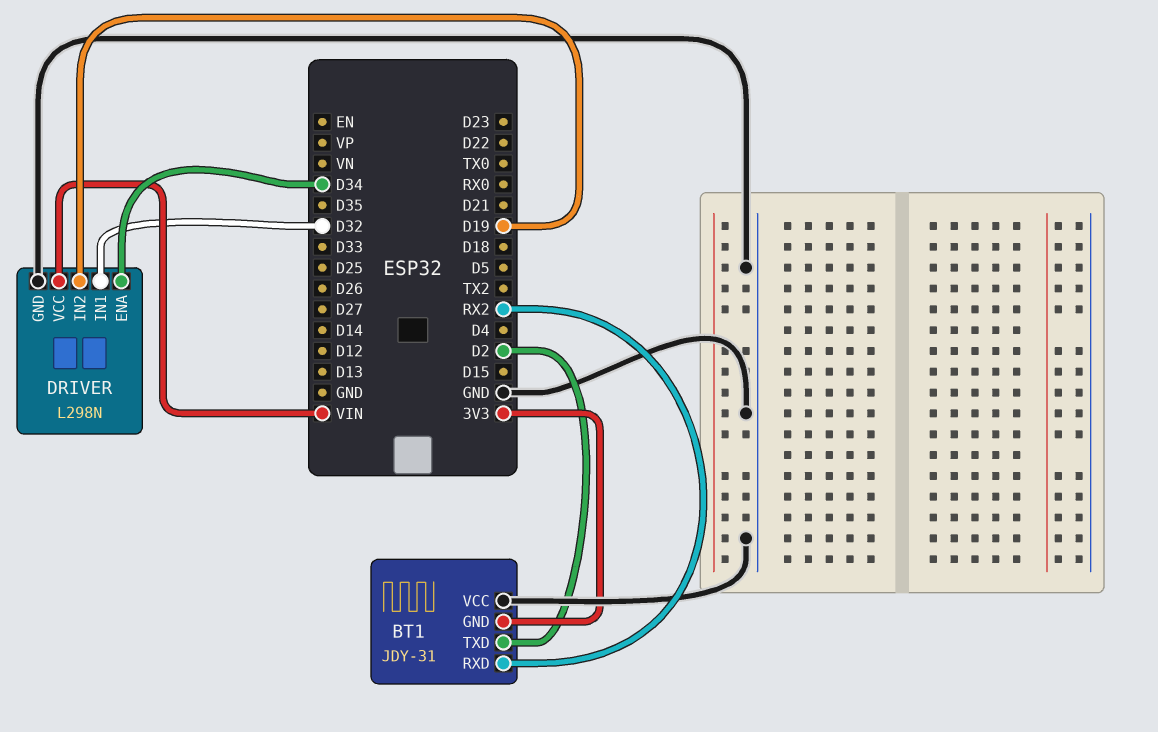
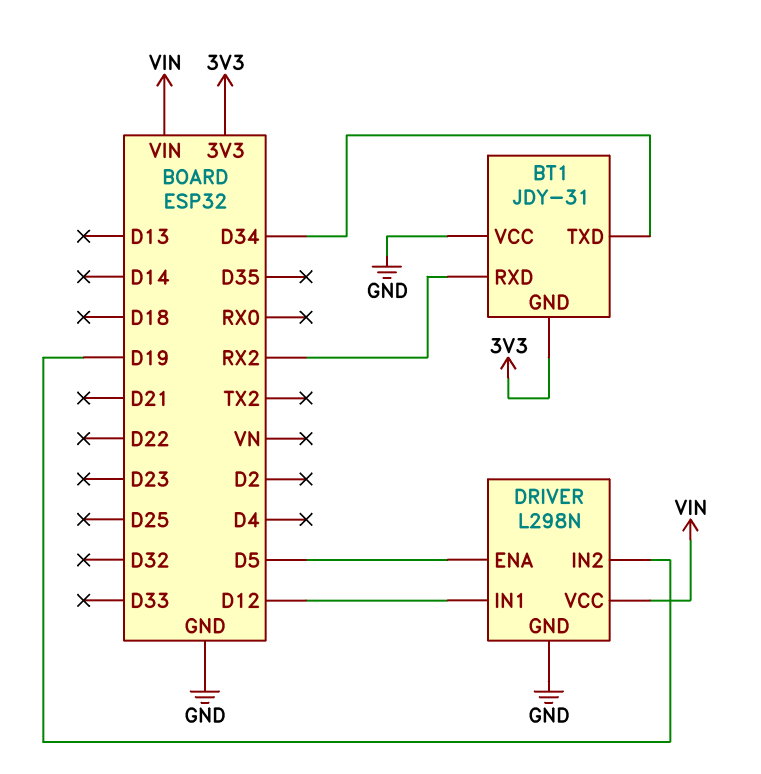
BT1 pin TXD: D2 -> D34
DRIVER pin ENA: D34 -> D5
DRIVER pin IN1: D32 -> D12

